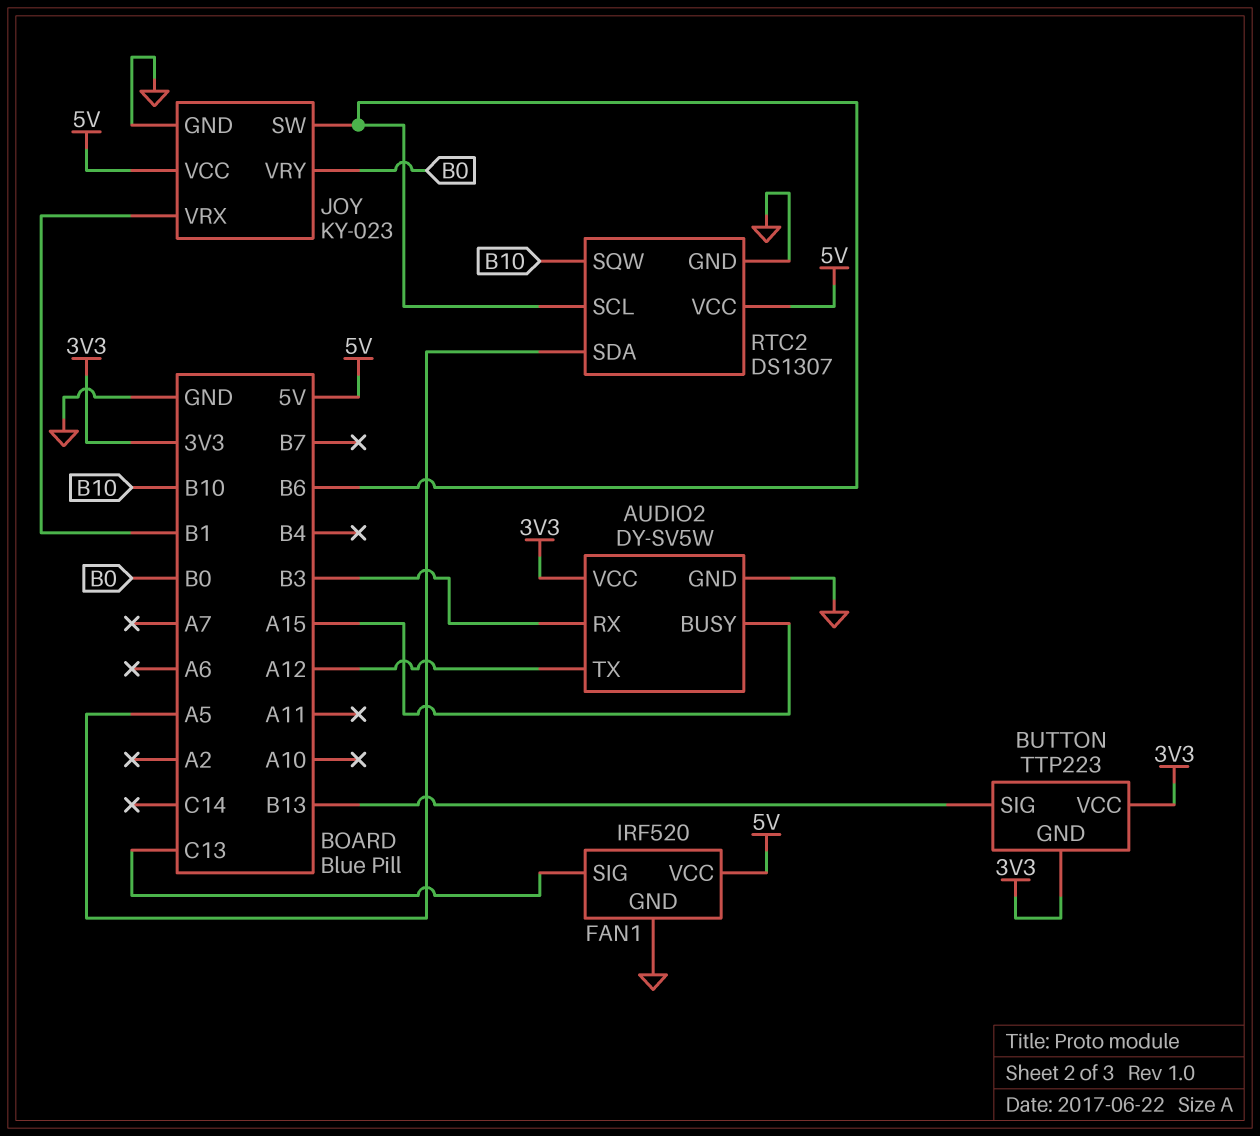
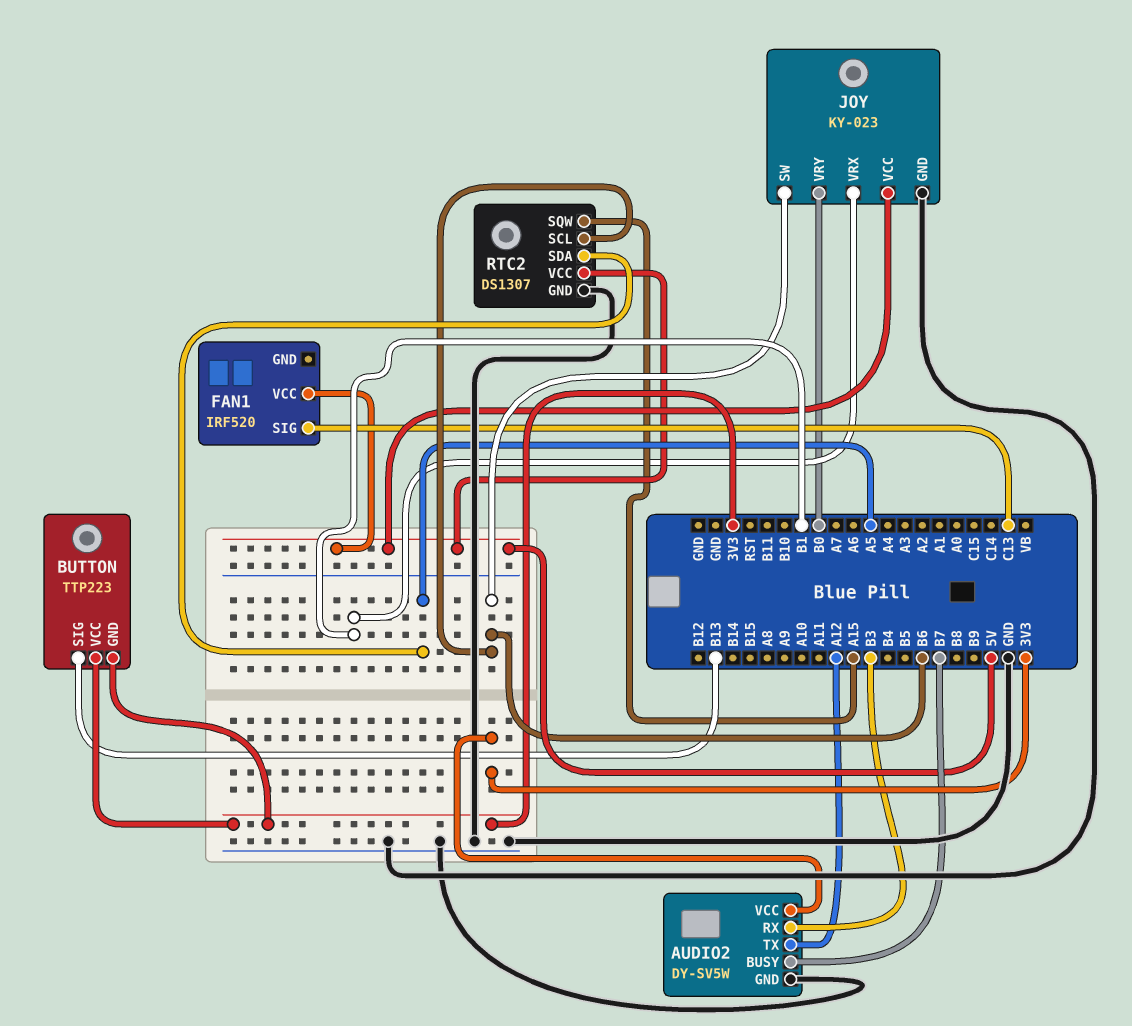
AUDIO2 pin BUSY: A15 -> B7
FAN1 pin GND: GND -> none
RTC2 pin SQW: B10 -> A15

